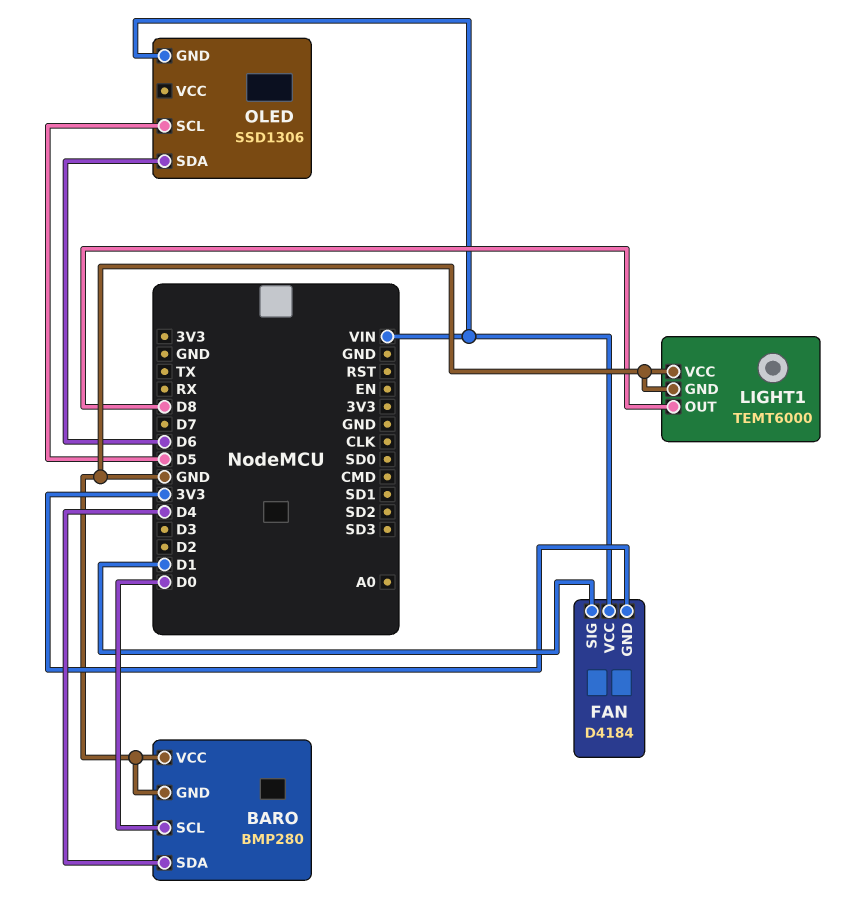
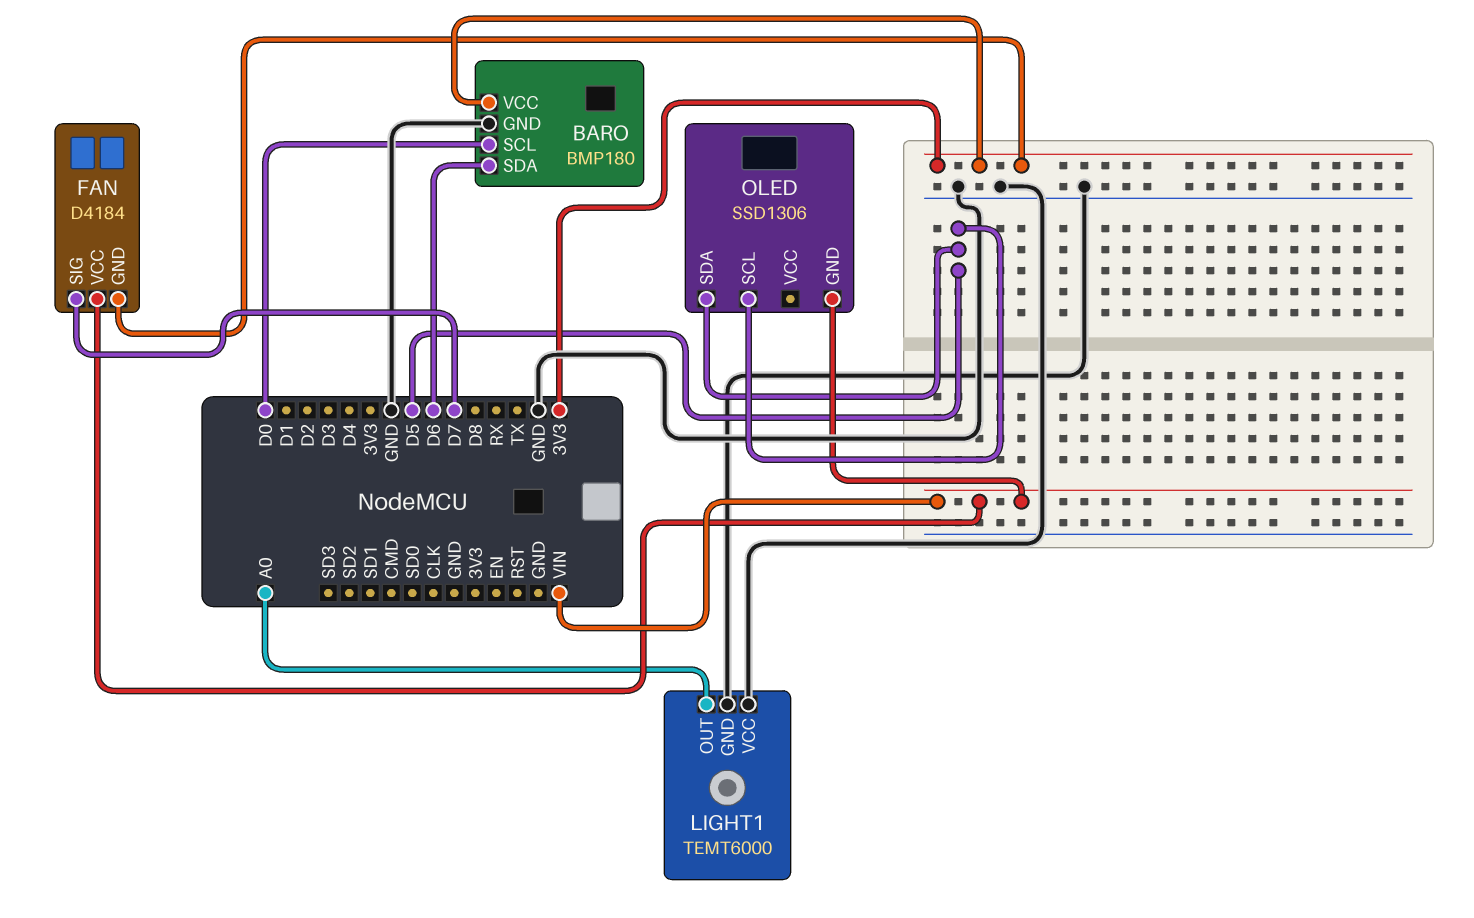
BARO: BMP280 -> BMP180
BARO pin SDA: D4 -> D6
BARO pin VCC: GND -> 3V3
FAN pin SIG: D1 -> D7
LIGHT1 pin OUT: D8 -> A0
OLED pin SDA: D6 -> D5

